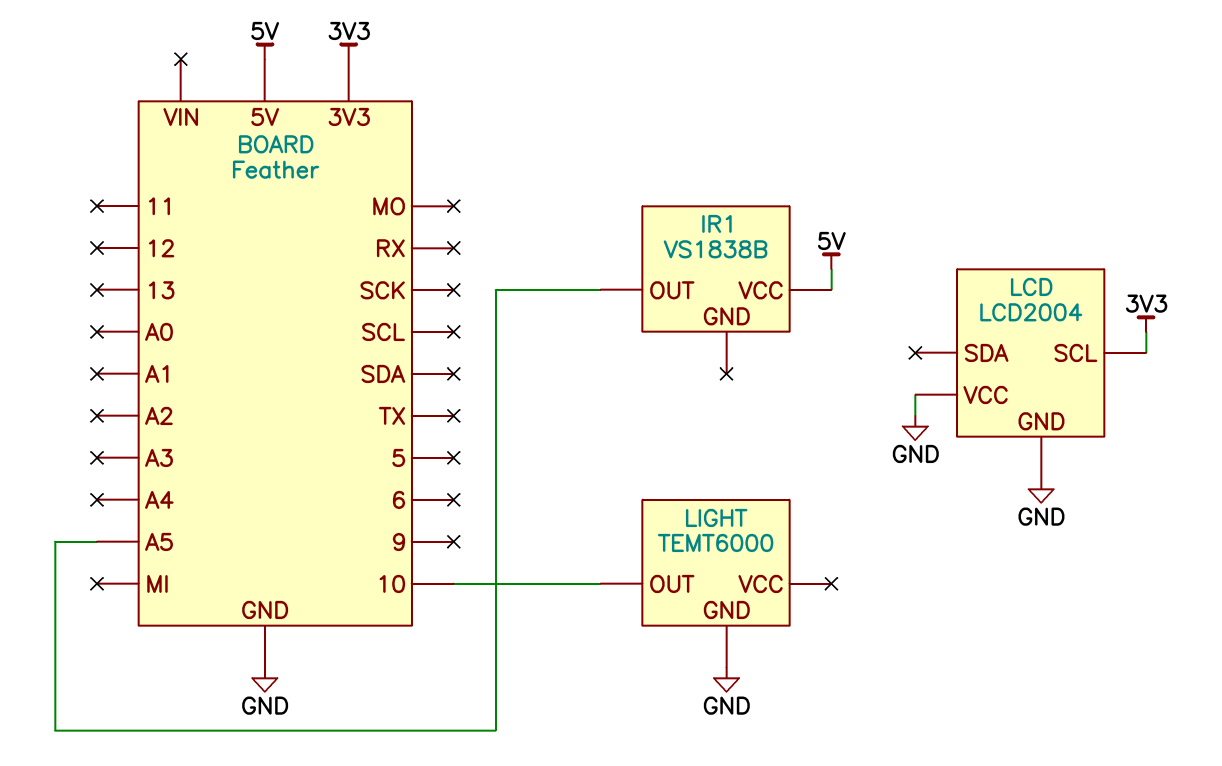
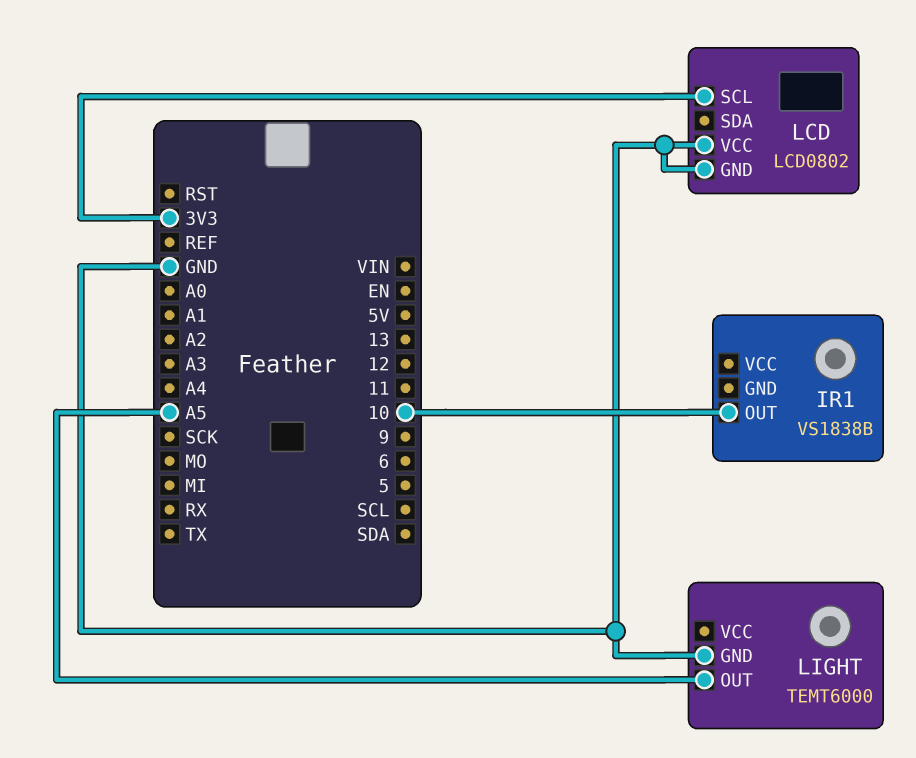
IR1 pin OUT: A5 -> 10
IR1 pin VCC: 5V -> none
LCD: LCD2004 -> LCD0802
LIGHT pin OUT: 10 -> A5

